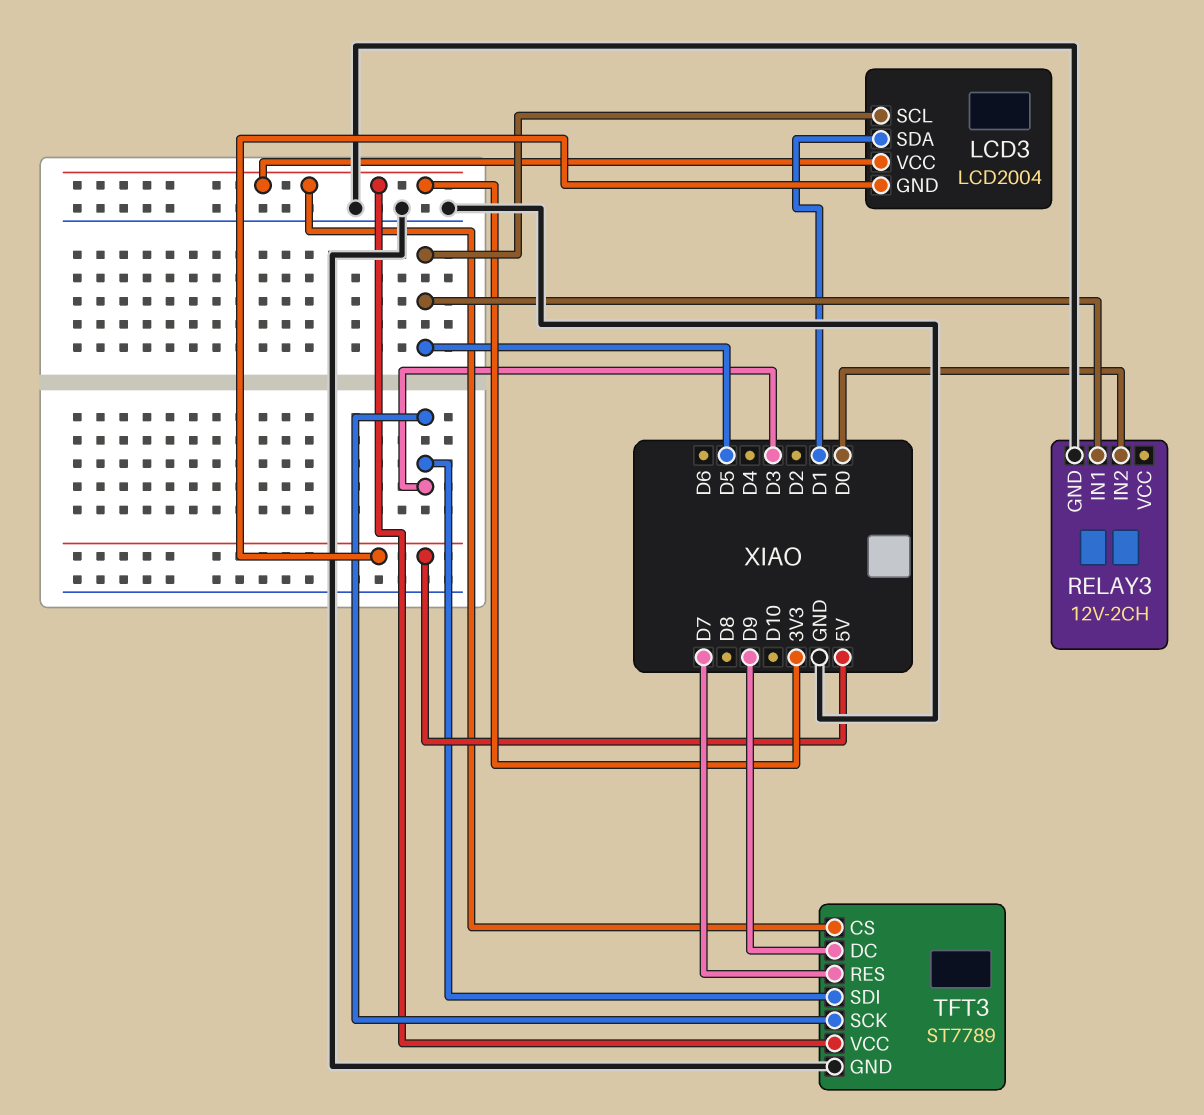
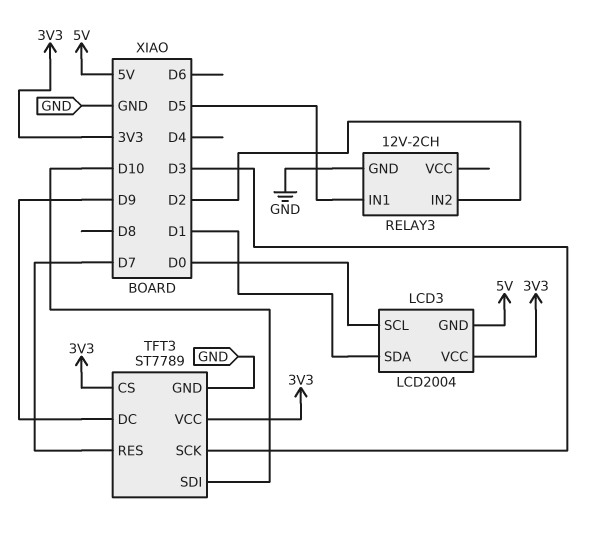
LCD3 pin SCL: D5 -> D0
RELAY3 pin IN2: D0 -> D2
TFT3 pin SDI: D3 -> D10

